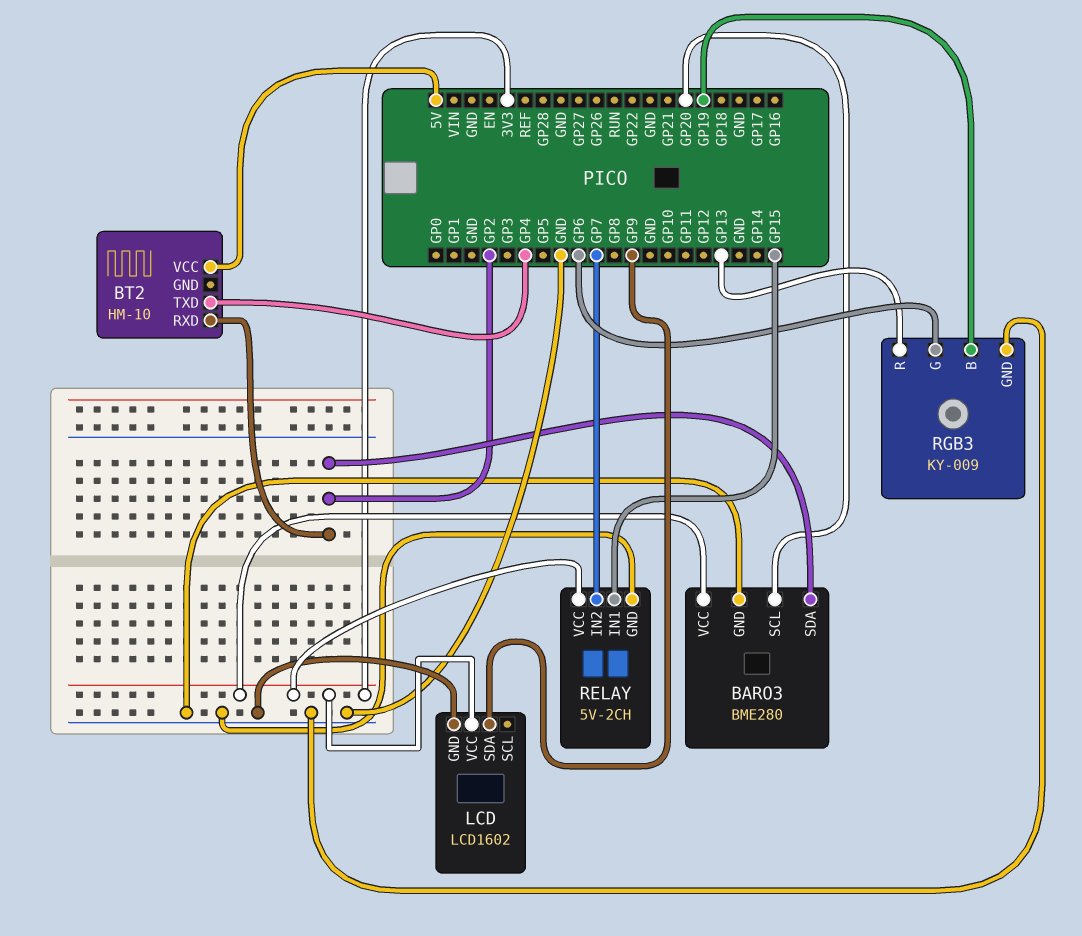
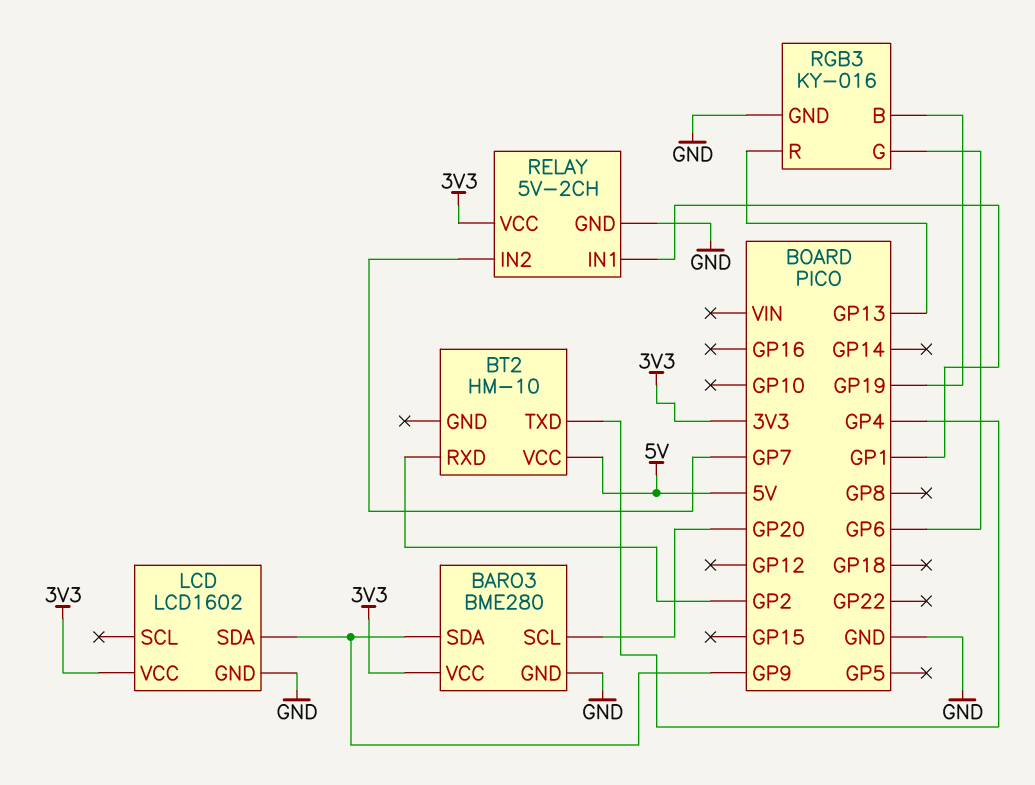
BARO3 pin SDA: GP2 -> GP9
RELAY pin IN1: GP15 -> GP1
RGB3: KY-009 -> KY-016

